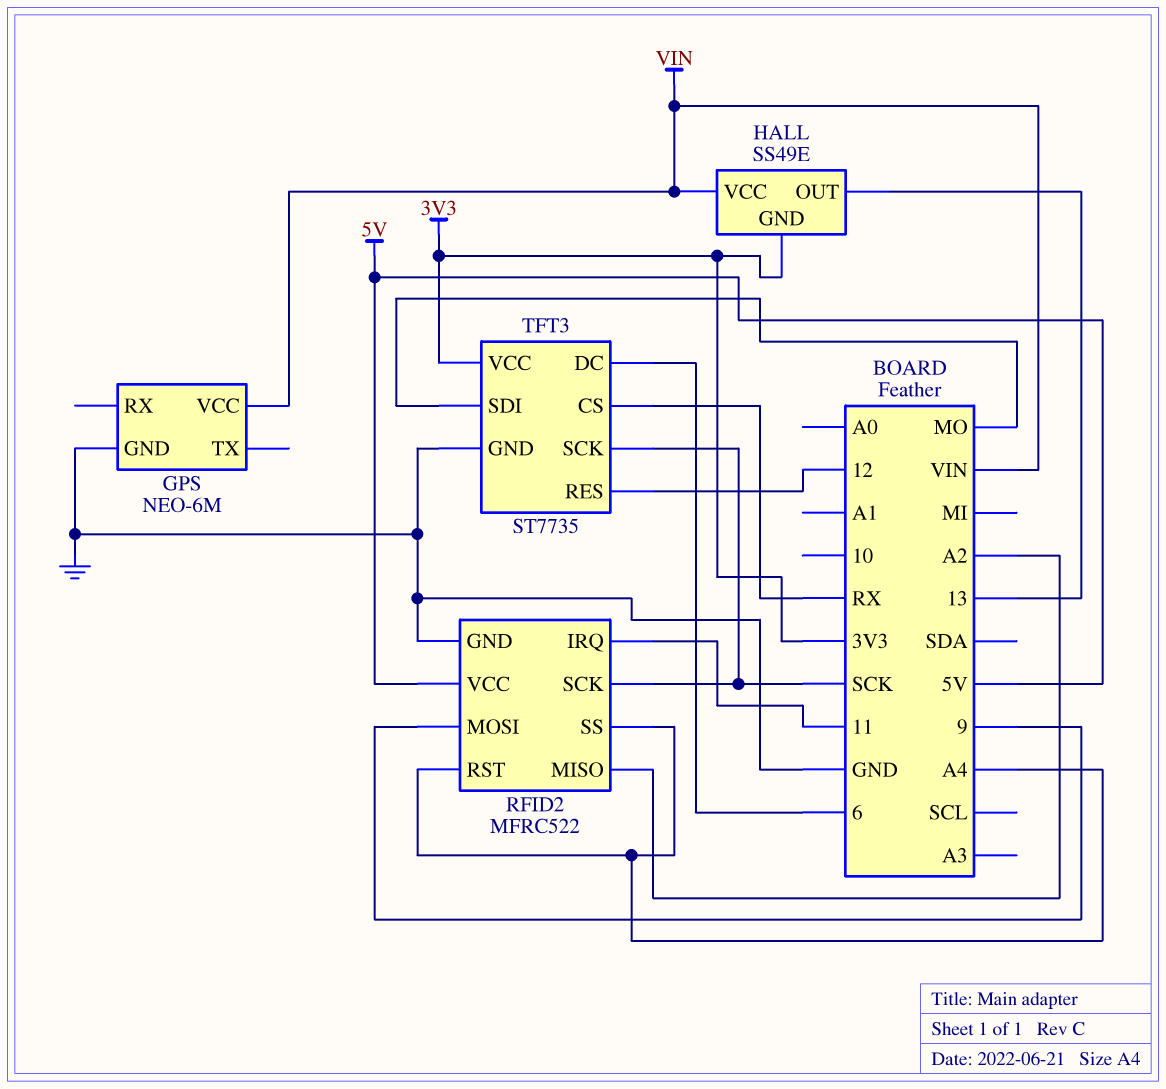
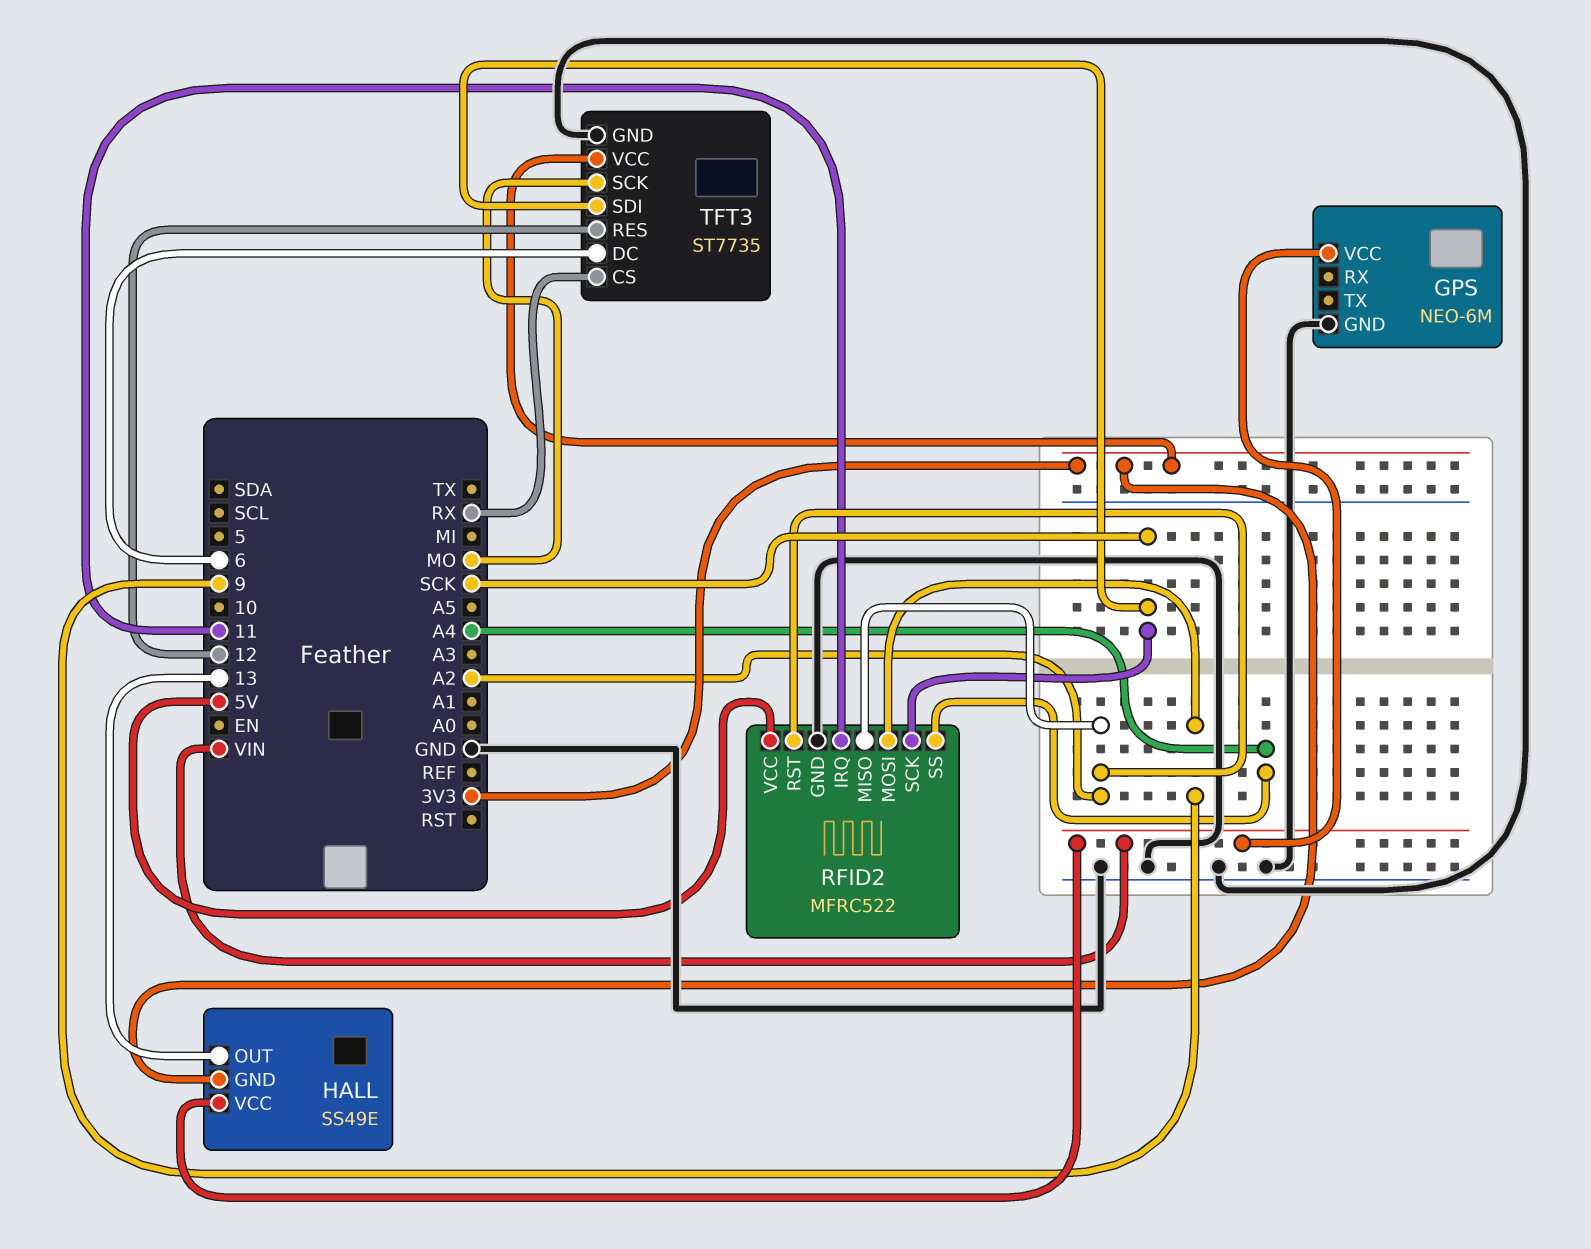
RFID2 pin RST: A4 -> A2
TFT3 pin SCK: SCK -> MO
TFT3 pin SDI: MO -> SCK

